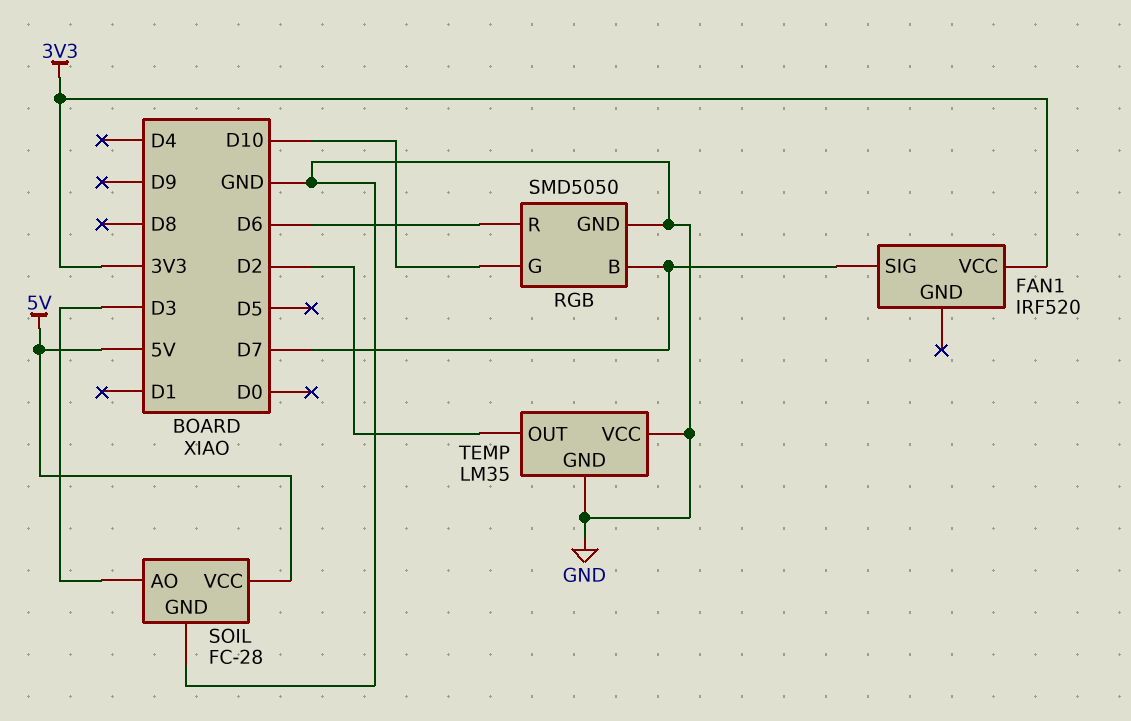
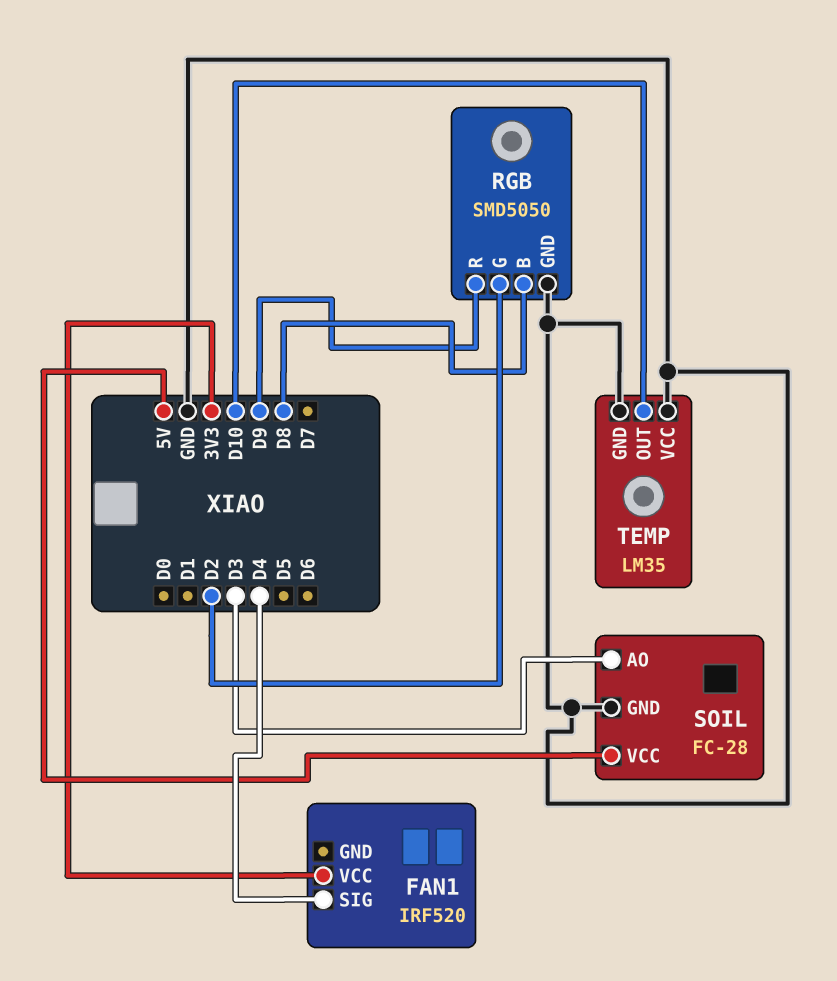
FAN1 pin SIG: D7 -> D4
RGB pin B: D7 -> D8
RGB pin G: D10 -> D2
RGB pin R: D6 -> D9
TEMP pin OUT: D2 -> D10

